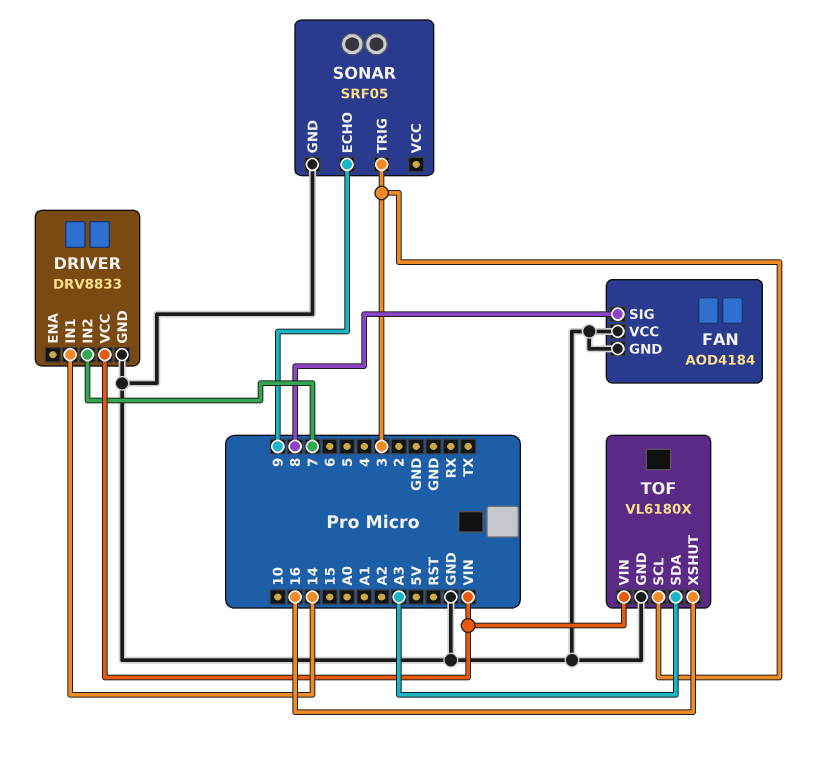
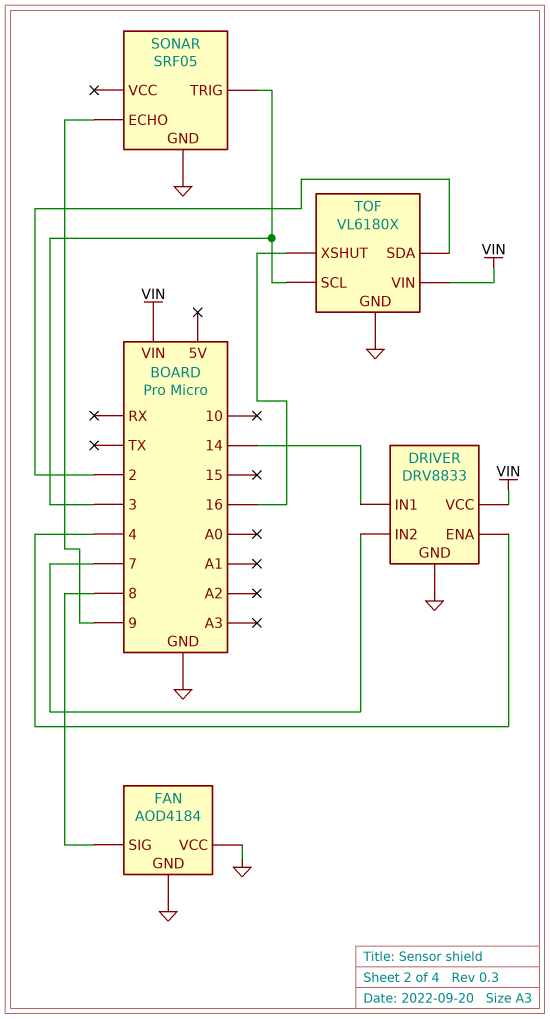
DRIVER pin ENA: none -> 4
TOF pin SDA: A3 -> 2

